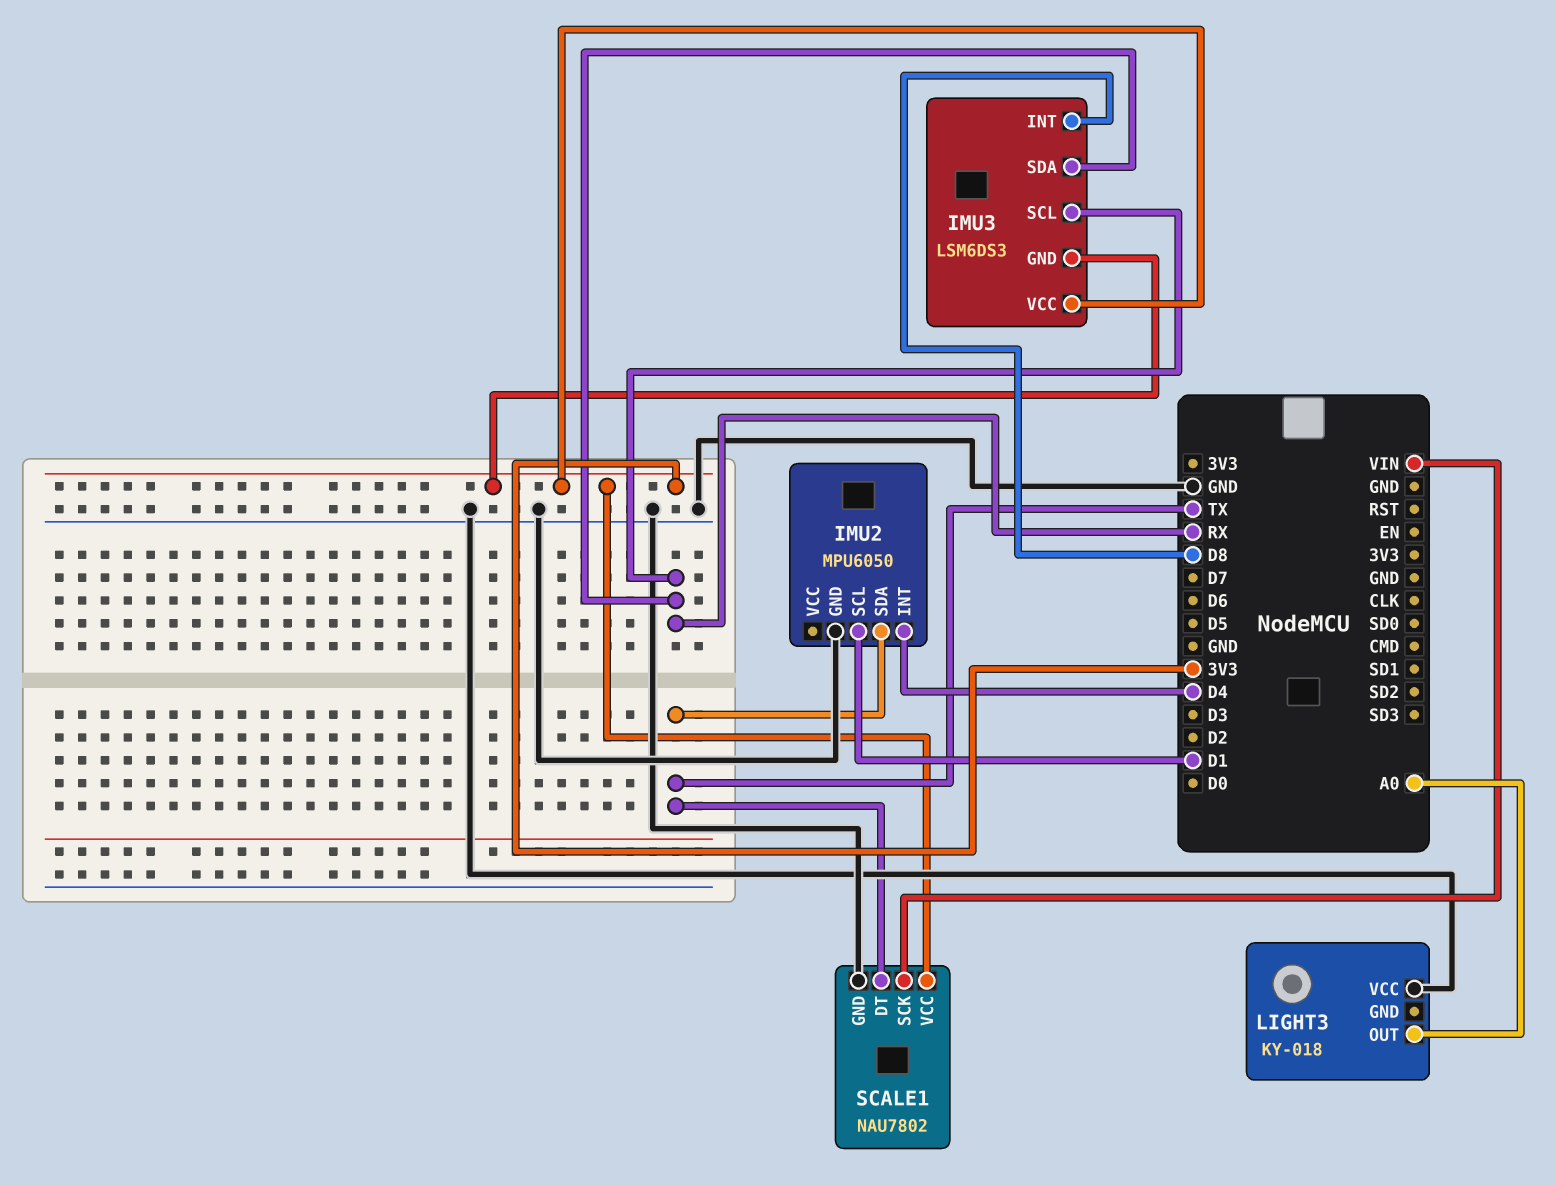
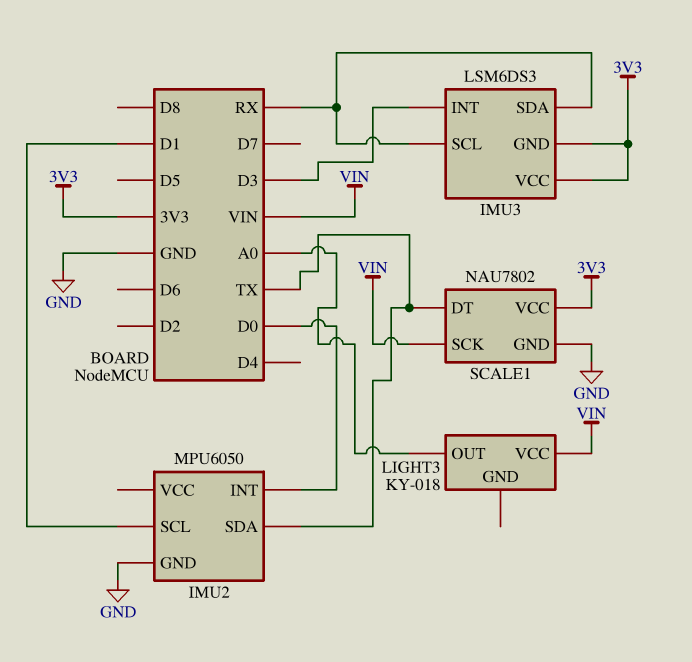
IMU2 pin INT: D4 -> D0
IMU3 pin INT: D8 -> D3
LIGHT3 pin VCC: GND -> VIN

